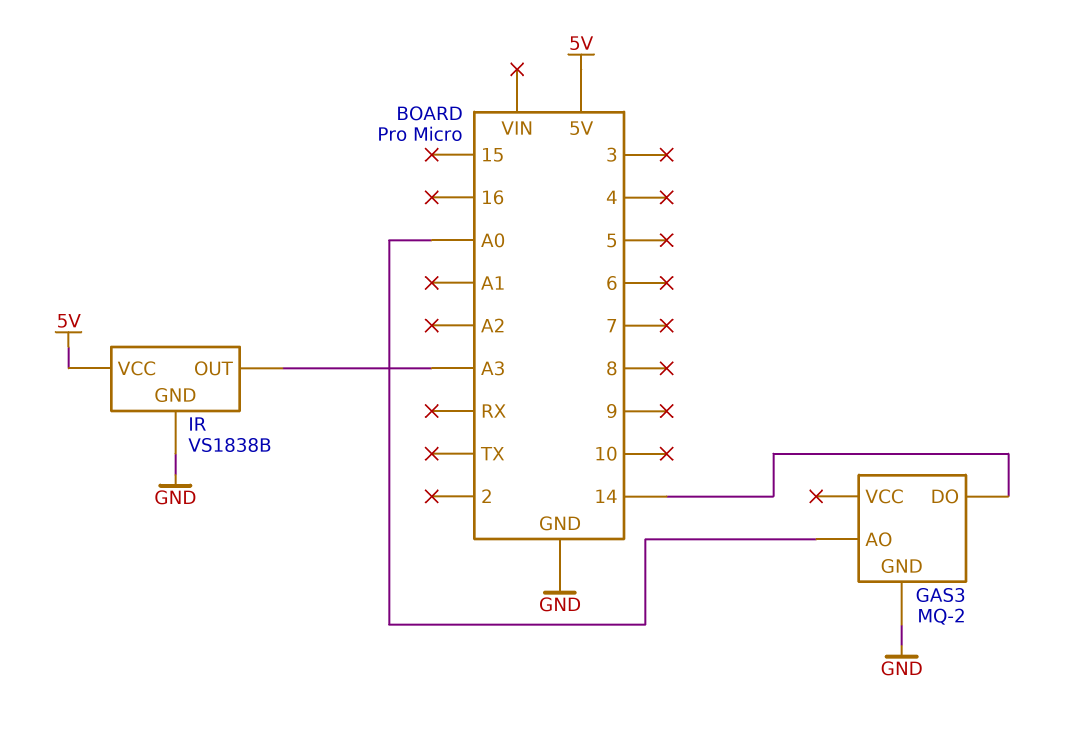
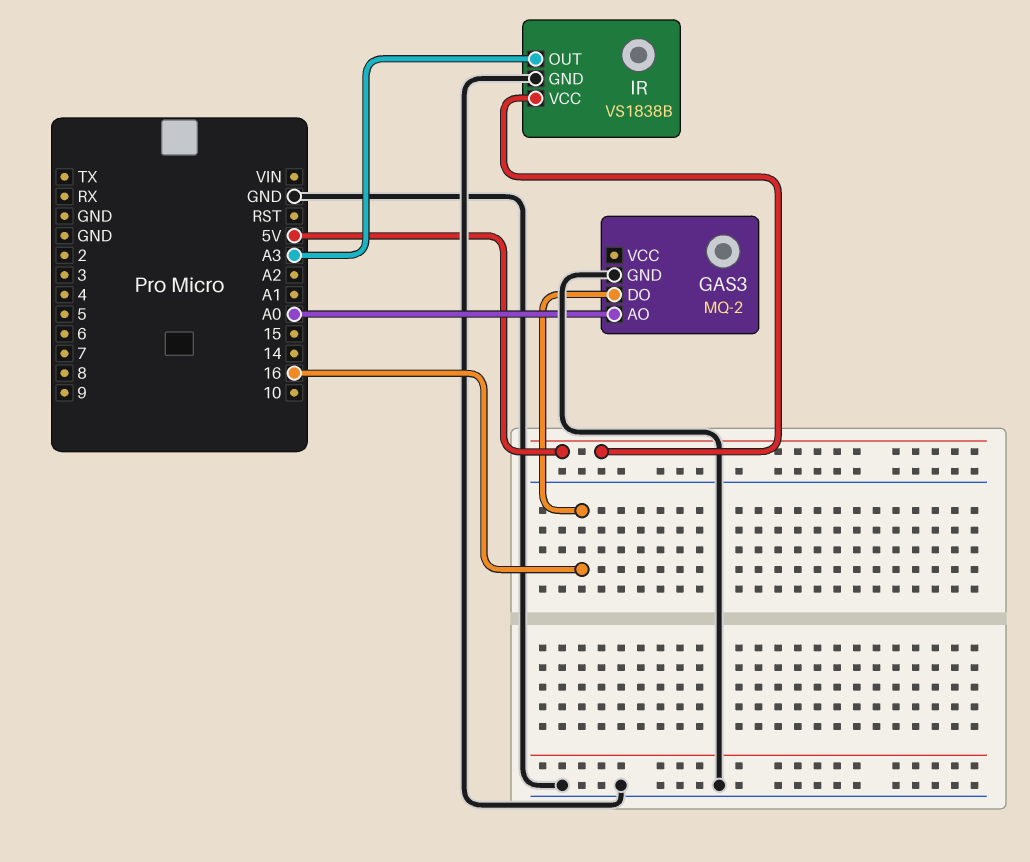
GAS3 pin DO: 14 -> 16

